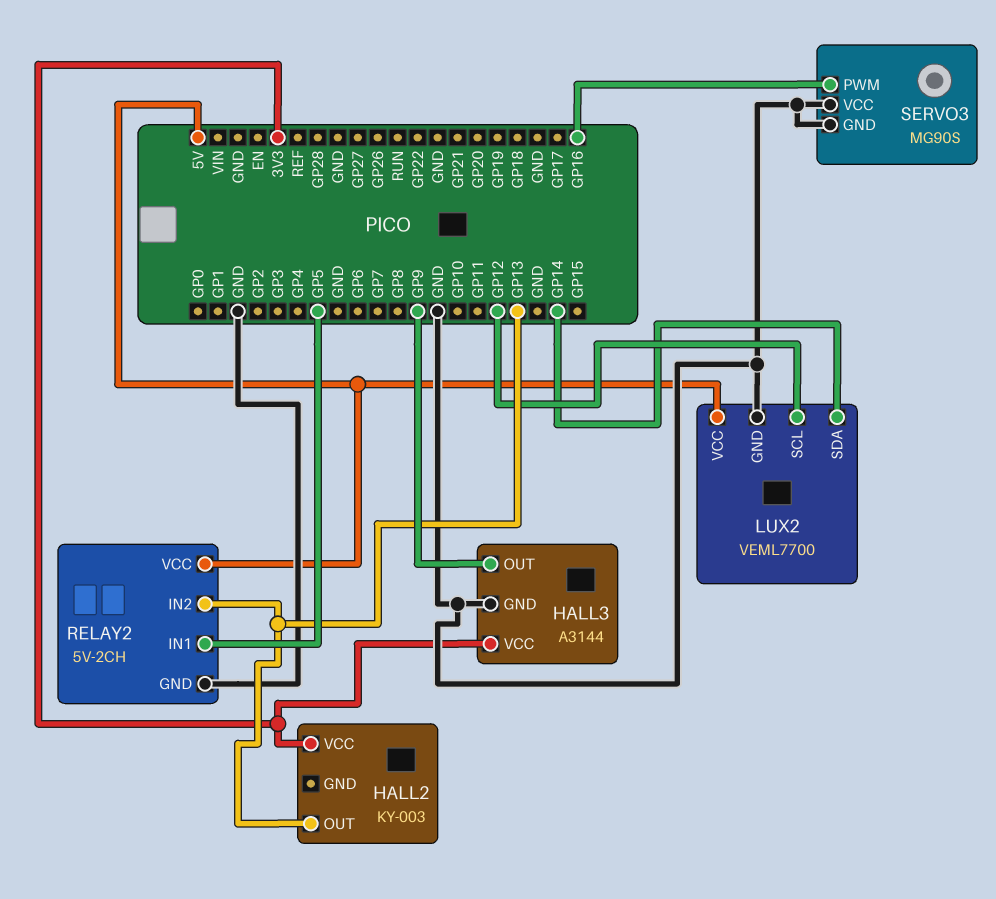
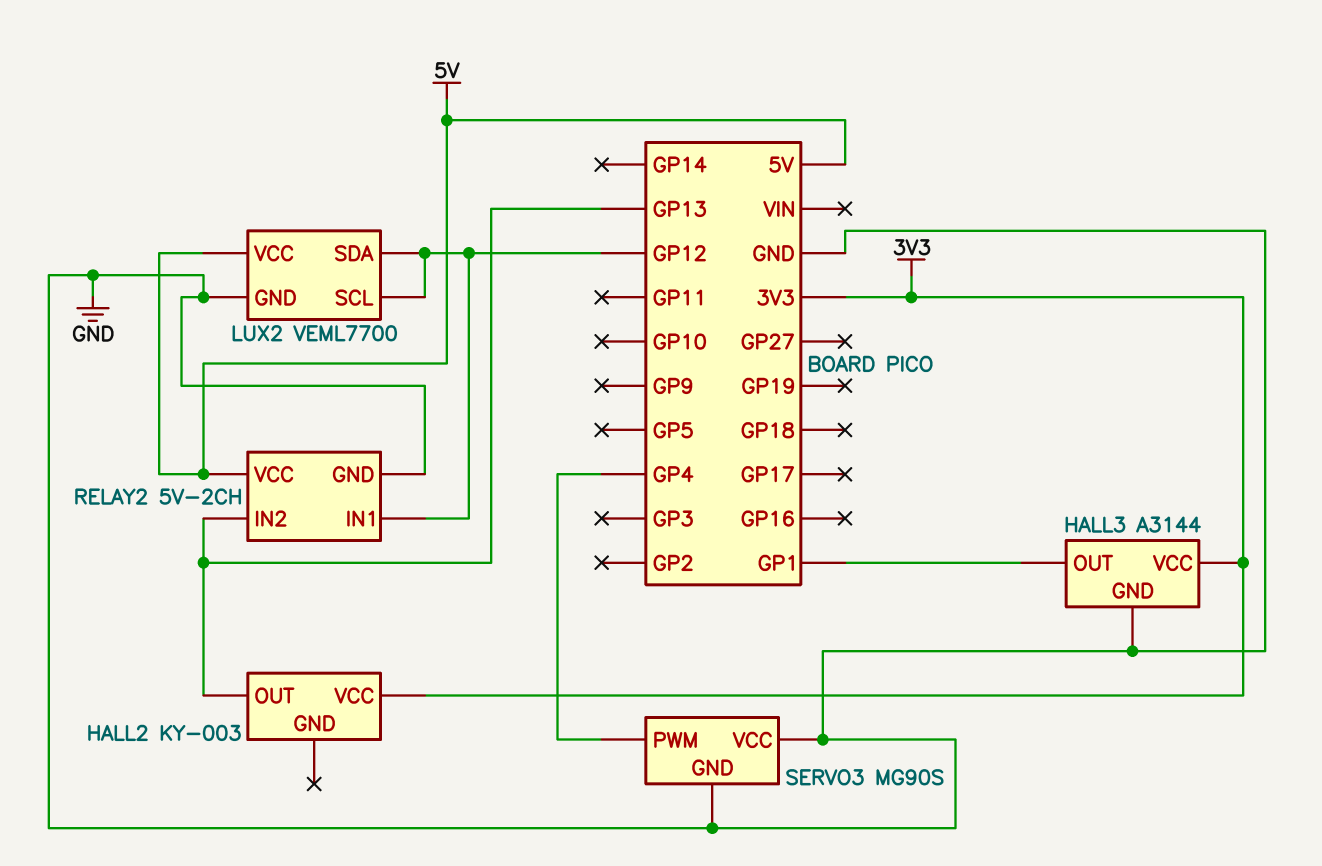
HALL3 pin OUT: GP9 -> GP1
LUX2 pin SDA: GP14 -> GP12
RELAY2 pin IN1: GP5 -> GP12
SERVO3 pin PWM: GP16 -> GP4

